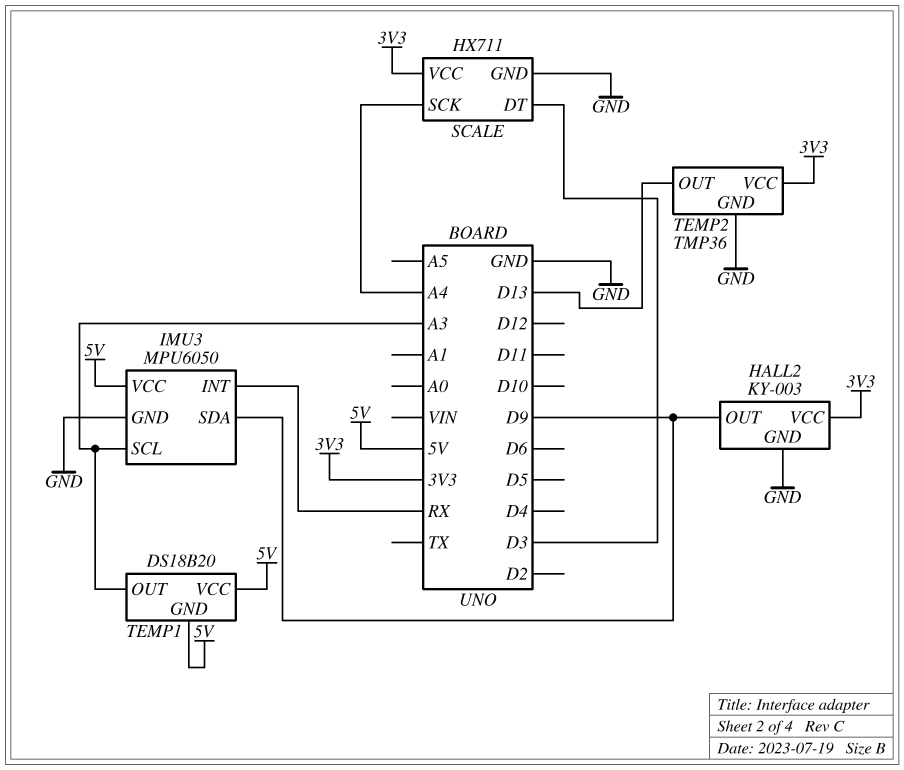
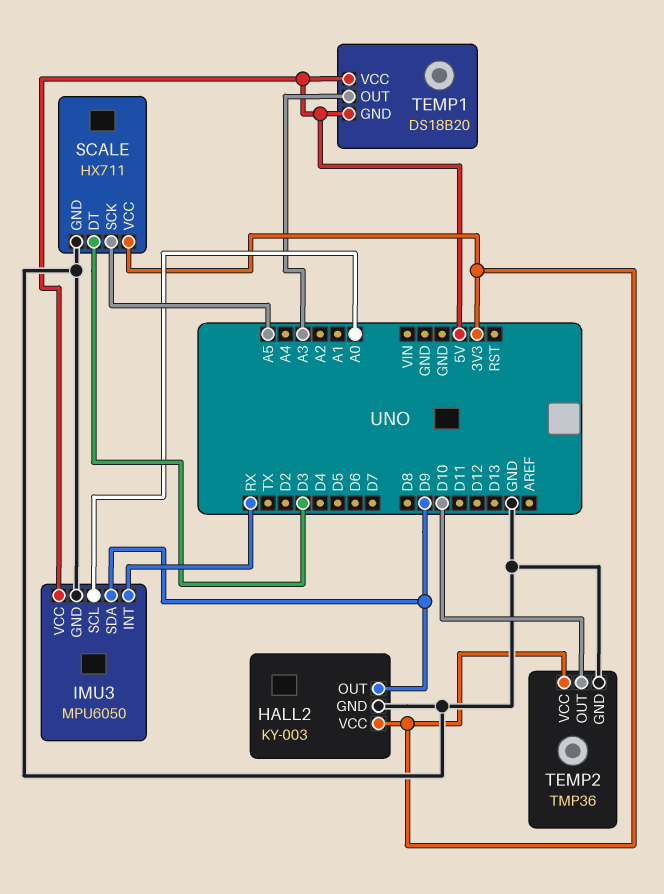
IMU3 pin SCL: A3 -> A0
SCALE pin SCK: A4 -> A5
TEMP2 pin OUT: D13 -> D10

